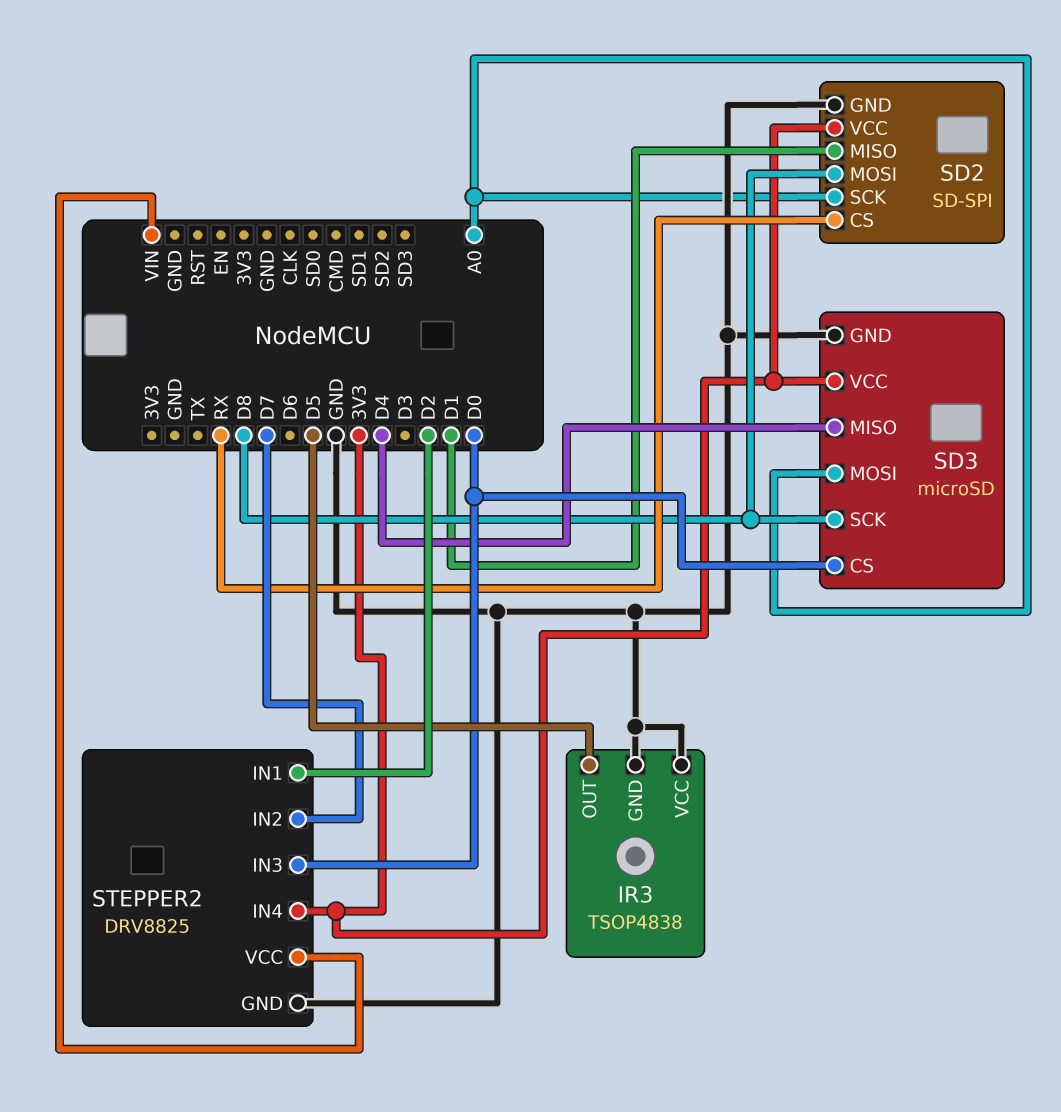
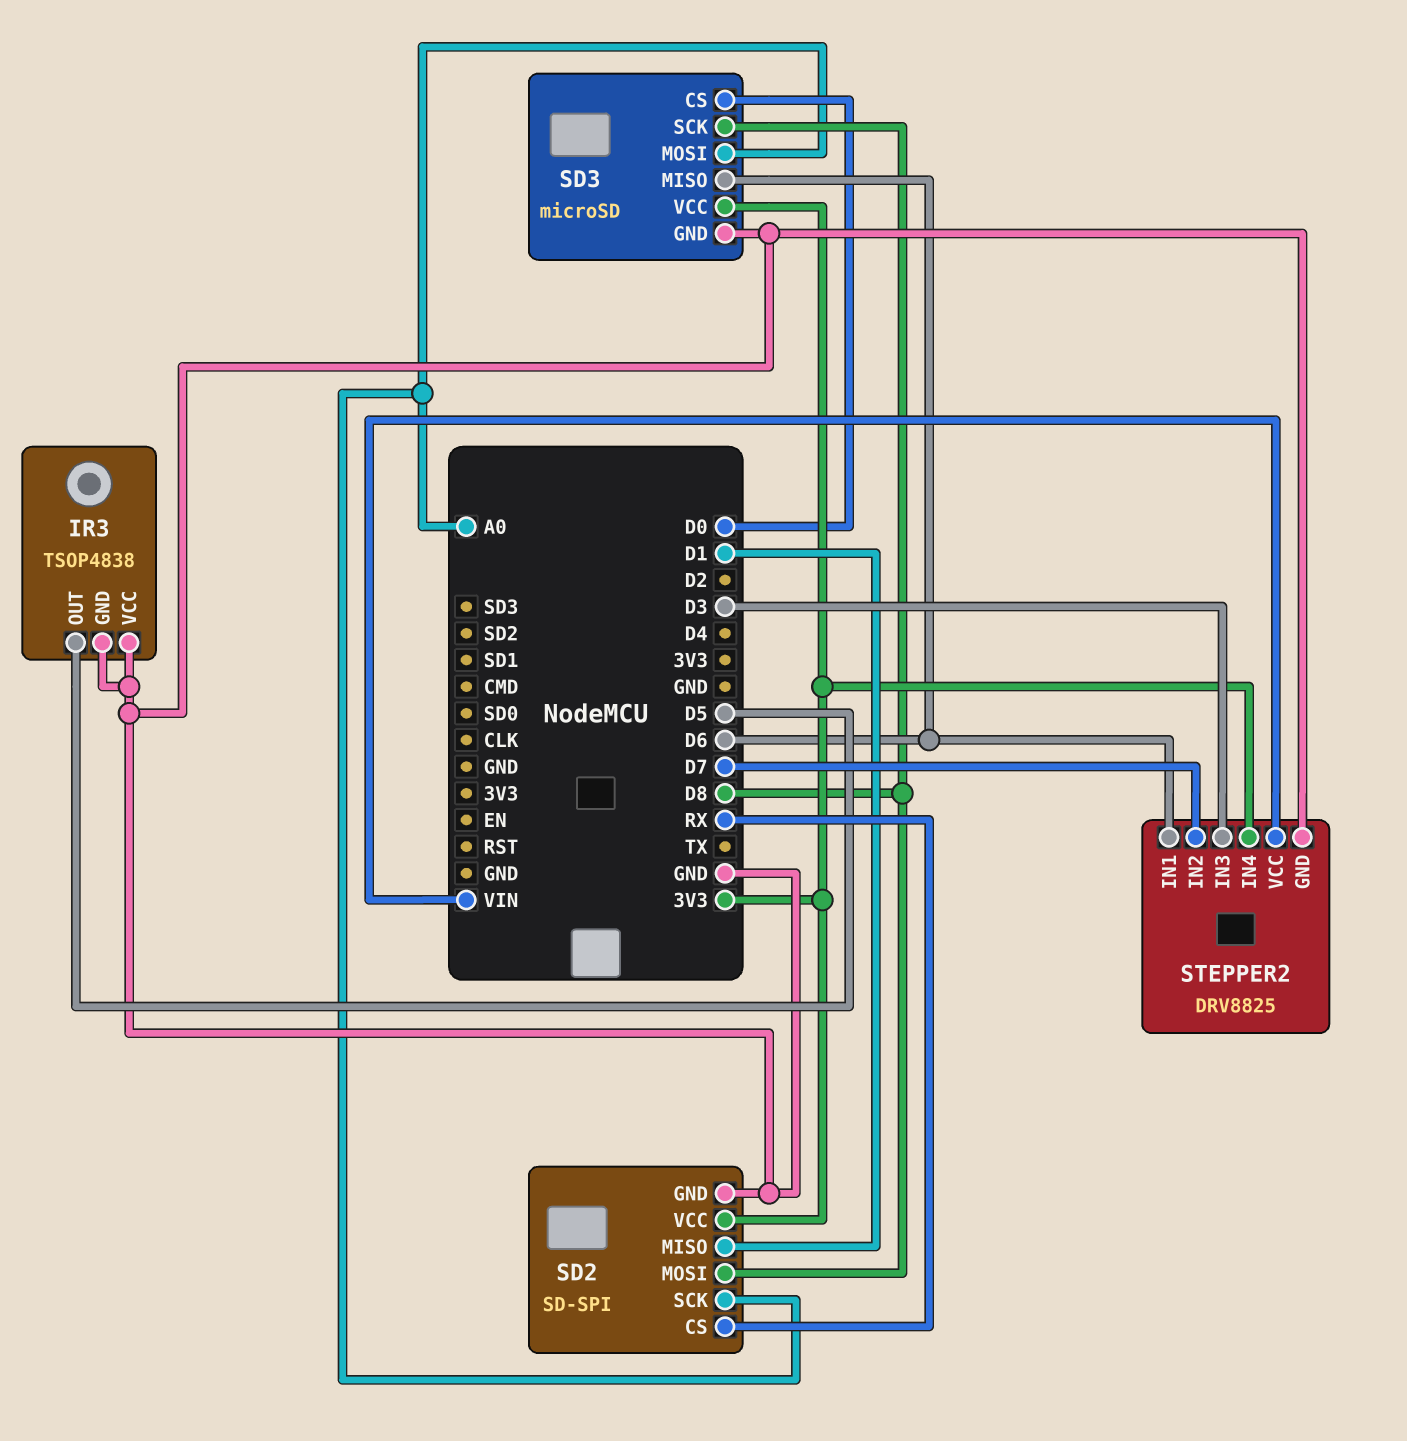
SD3 pin MISO: D4 -> D6
STEPPER2 pin IN1: D2 -> D6
STEPPER2 pin IN3: D0 -> D3

